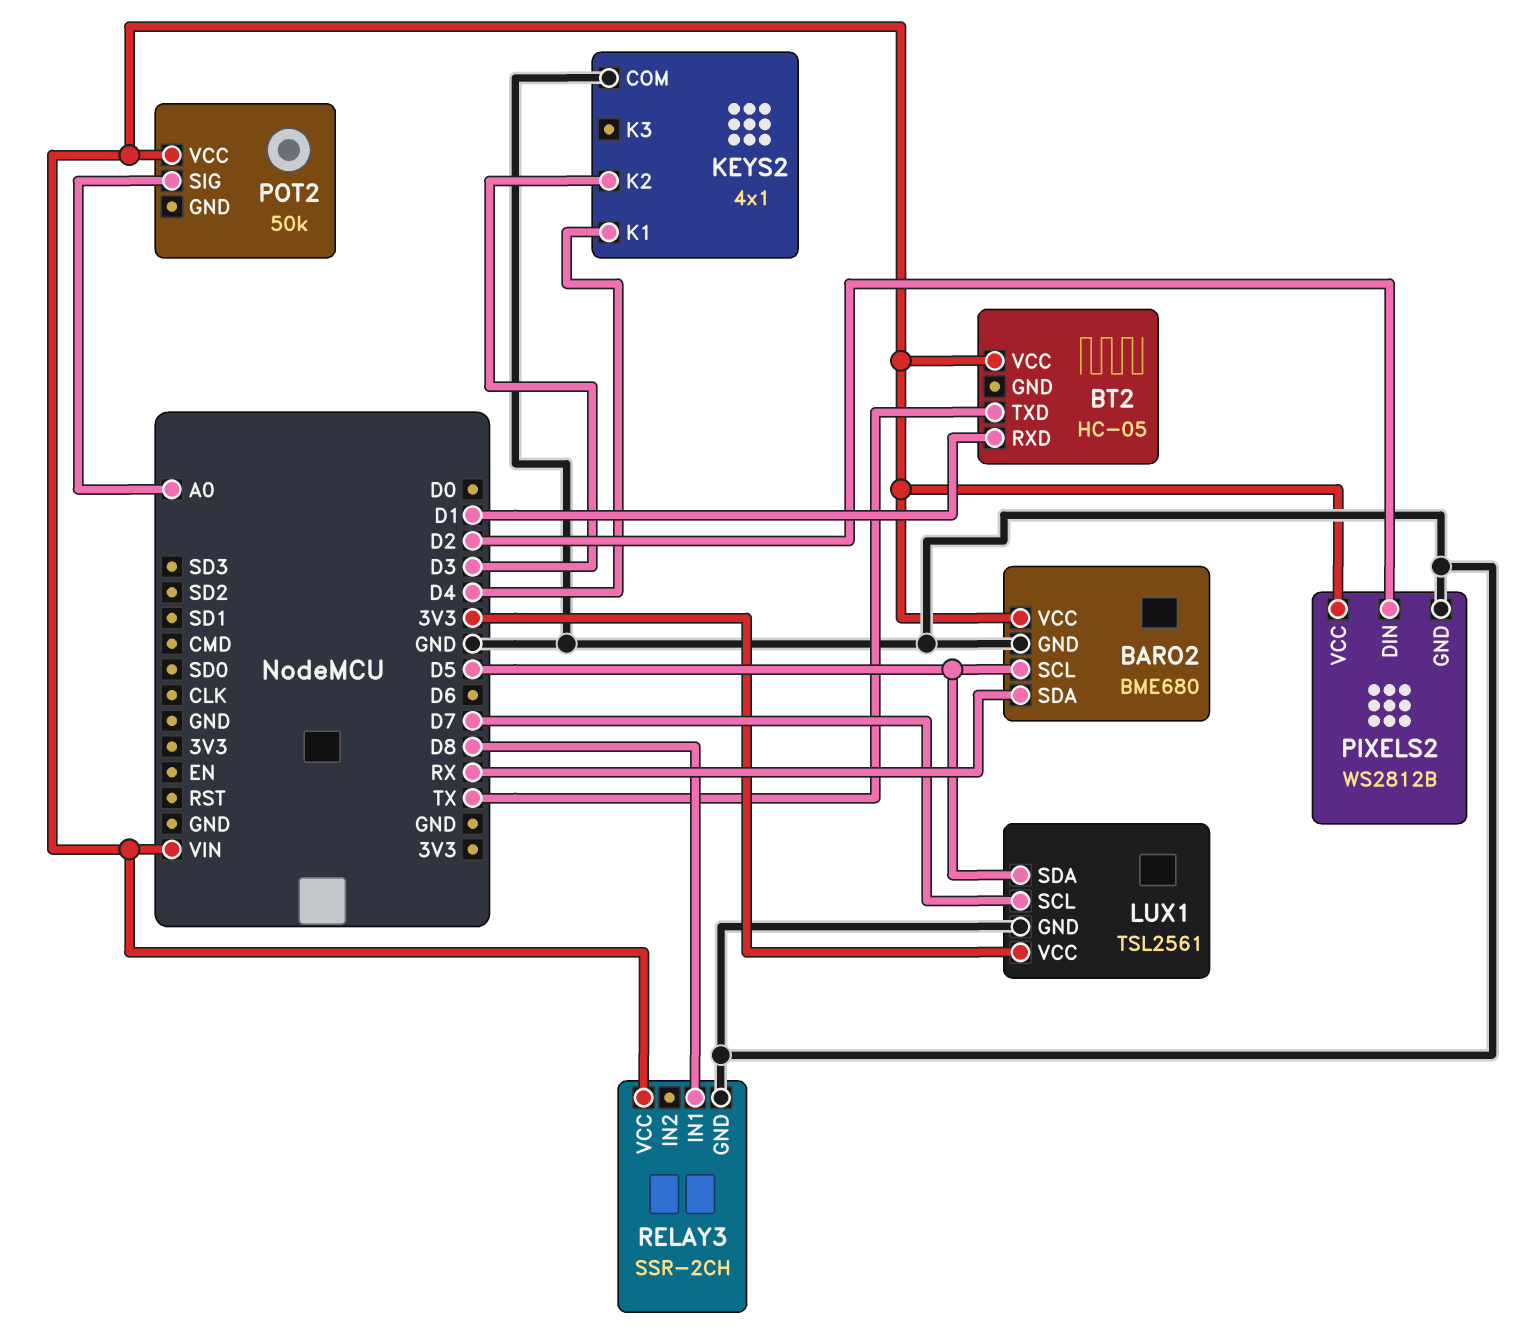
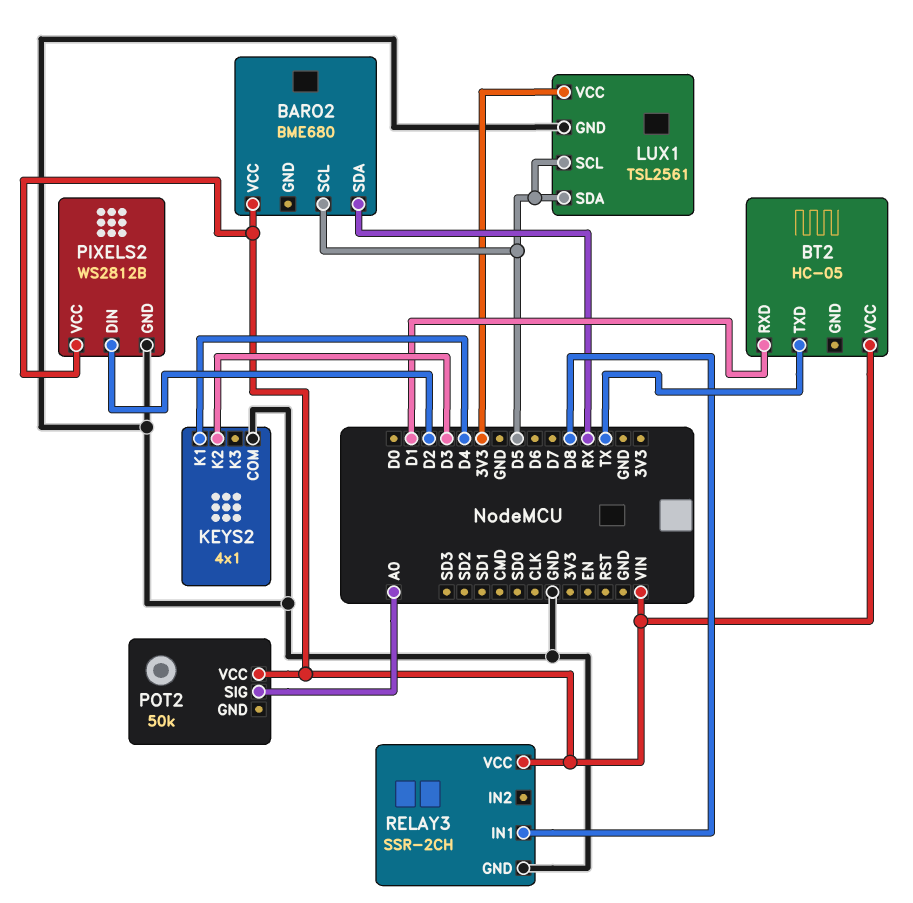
BARO2 pin GND: GND -> none
LUX1 pin SCL: D7 -> D5

